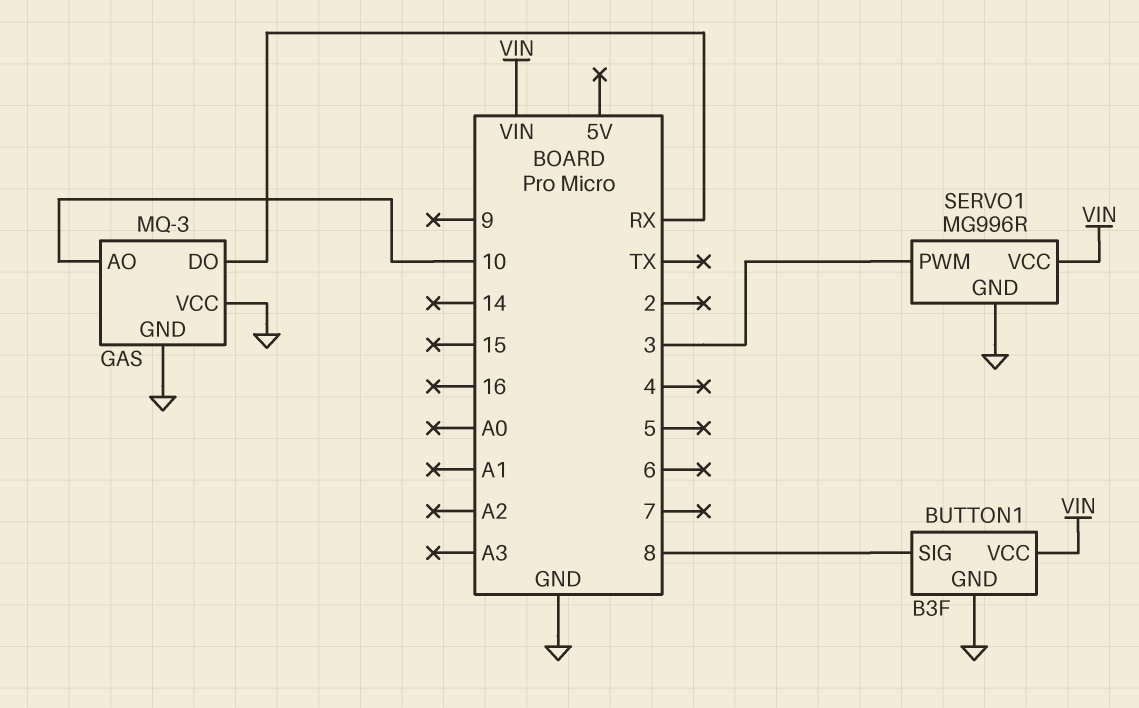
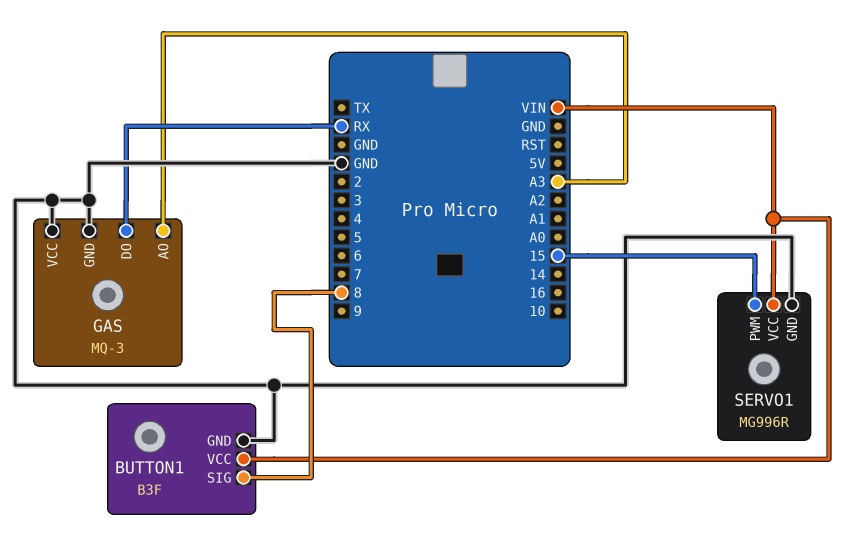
GAS pin AO: 10 -> A3
SERVO1 pin PWM: 3 -> 15

